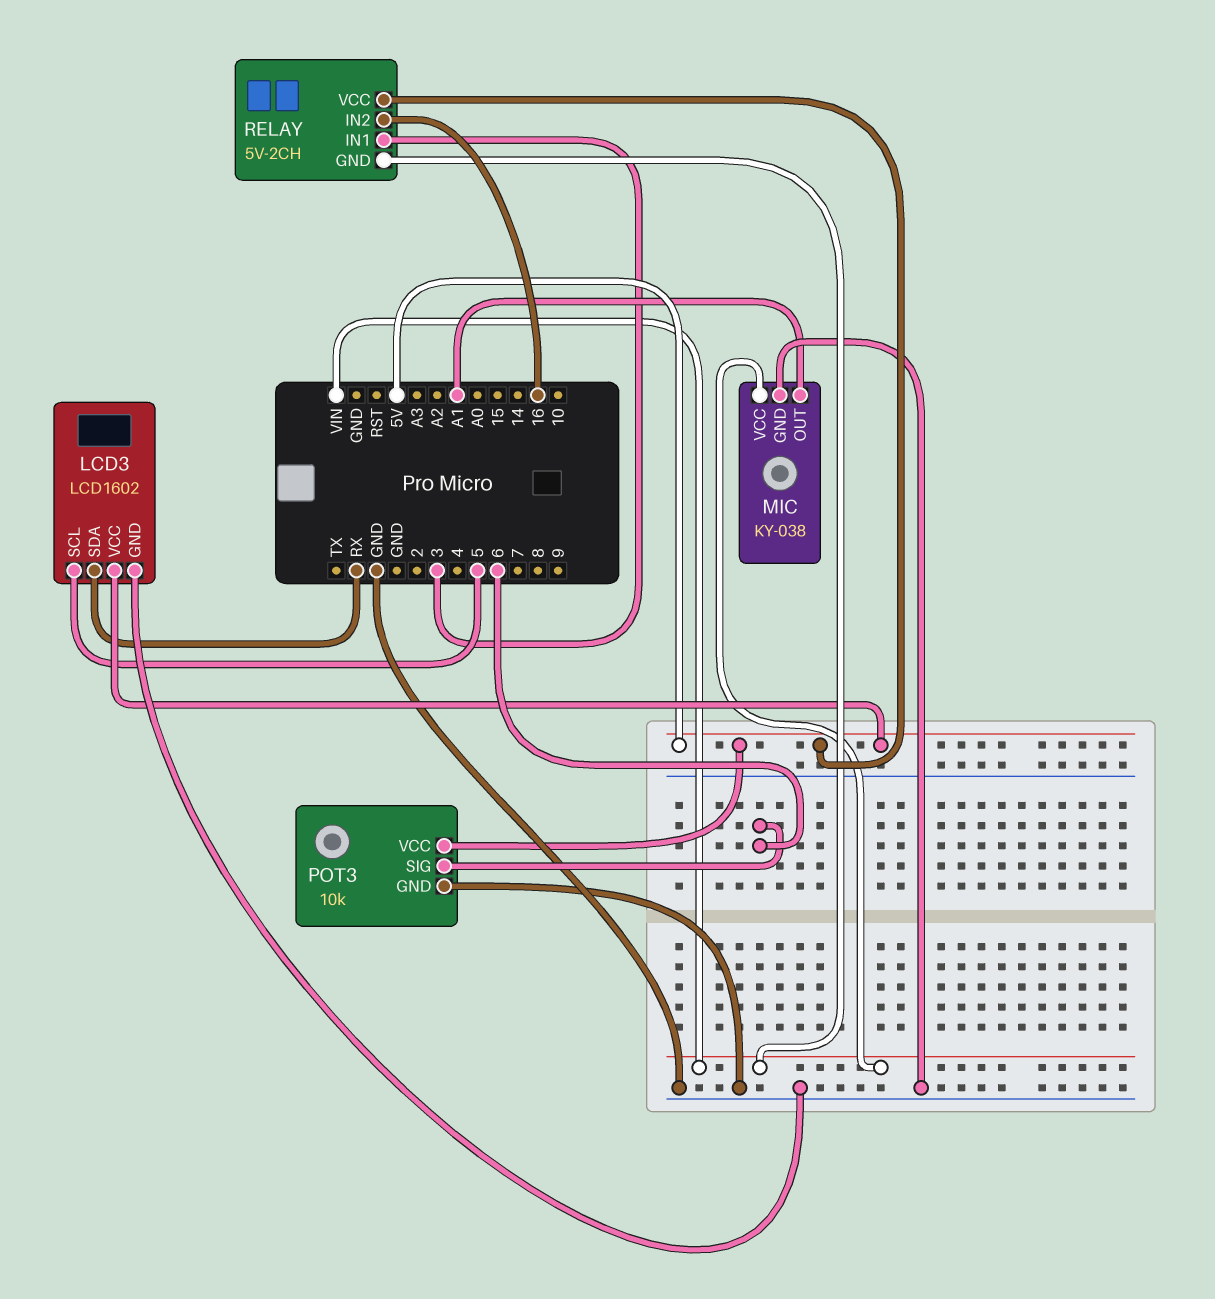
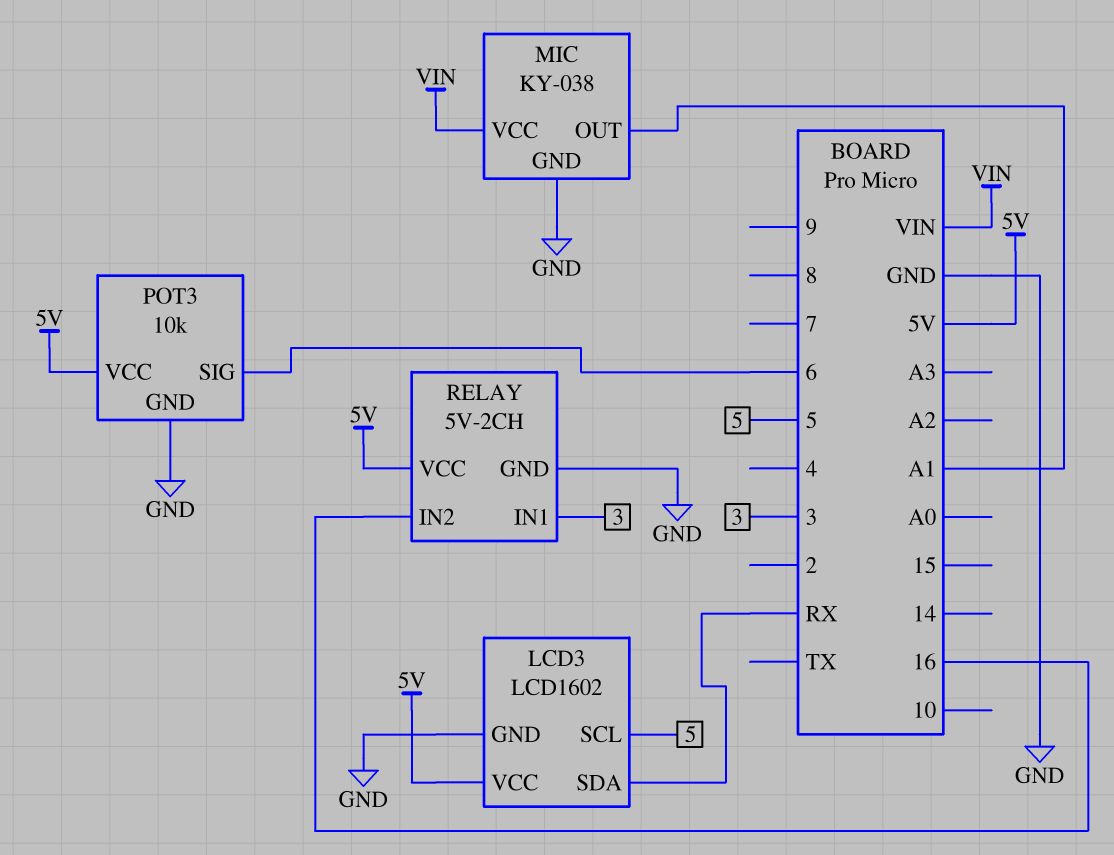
RELAY pin GND: VIN -> GND

